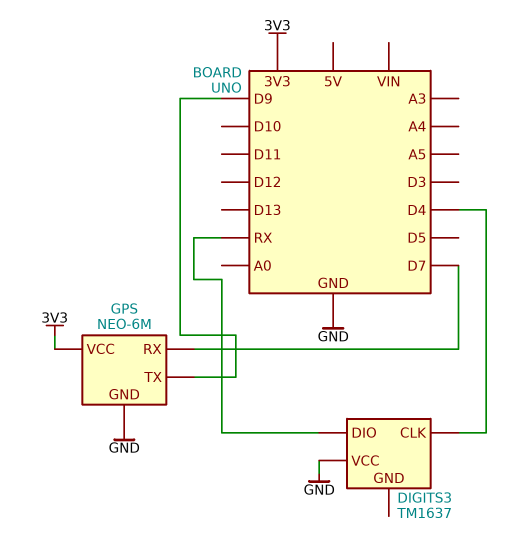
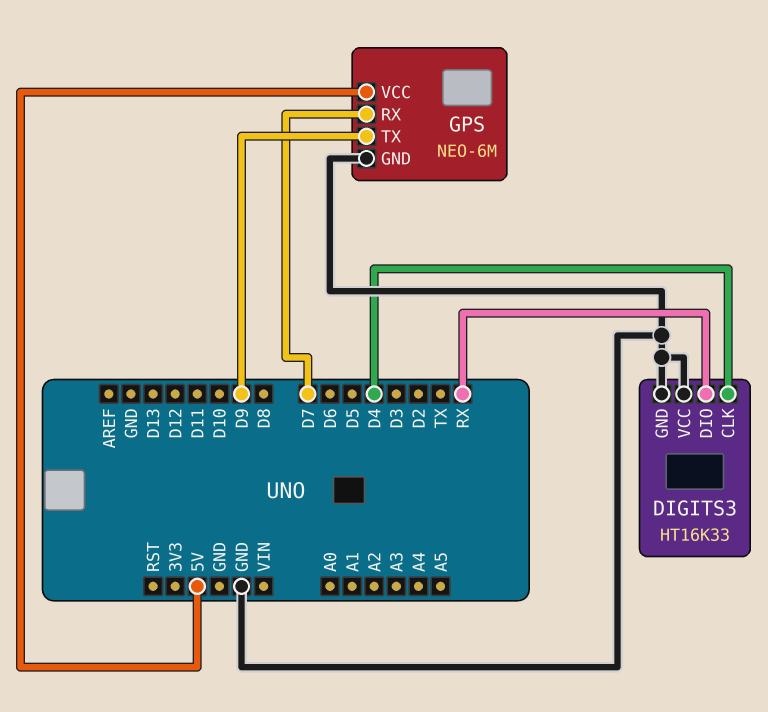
DIGITS3: TM1637 -> HT16K33
DIGITS3 pin GND: none -> GND
GPS pin VCC: 3V3 -> 5V

